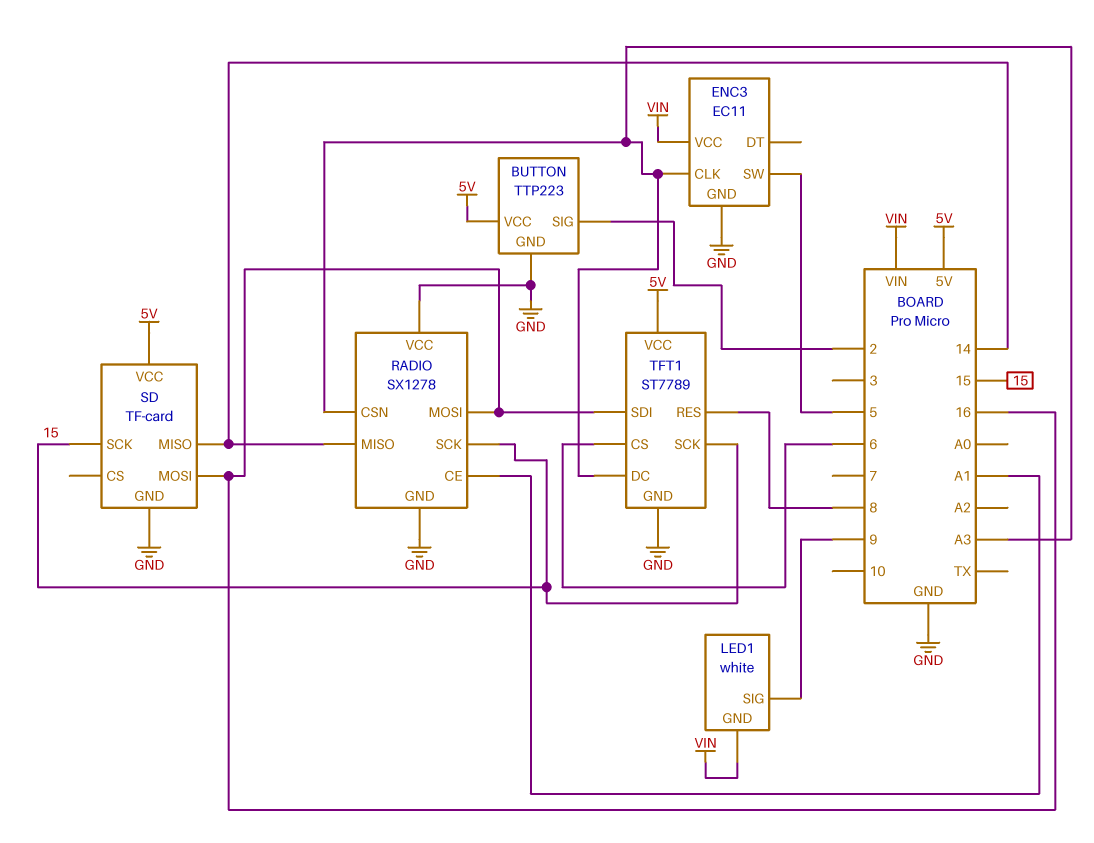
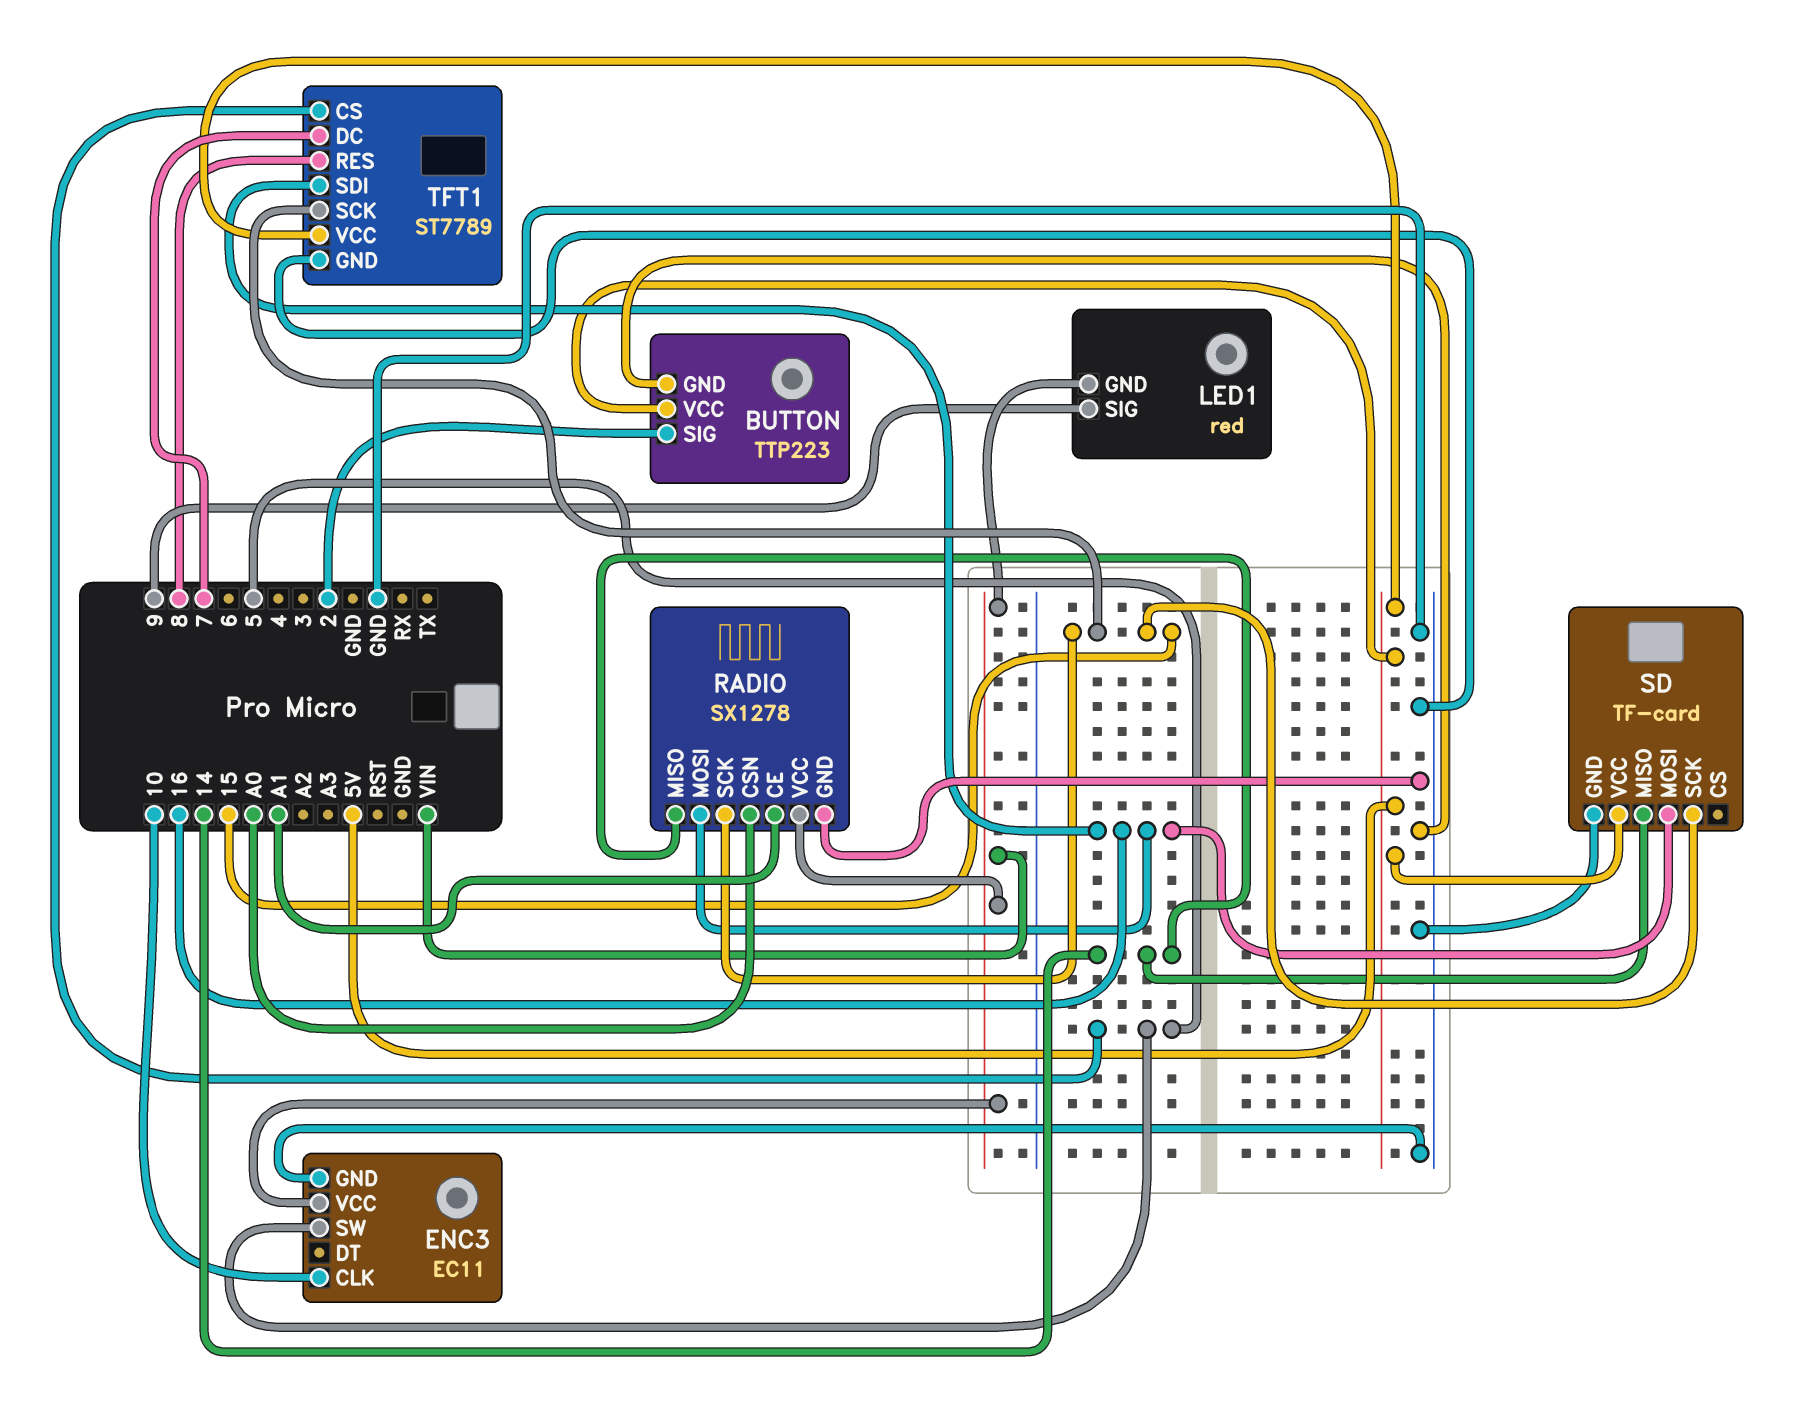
ENC3 pin CLK: A3 -> 10
LED1: white -> red
RADIO pin CSN: A3 -> A0
RADIO pin VCC: GND -> VIN
TFT1 pin CS: 6 -> 5
TFT1 pin DC: A3 -> 7

